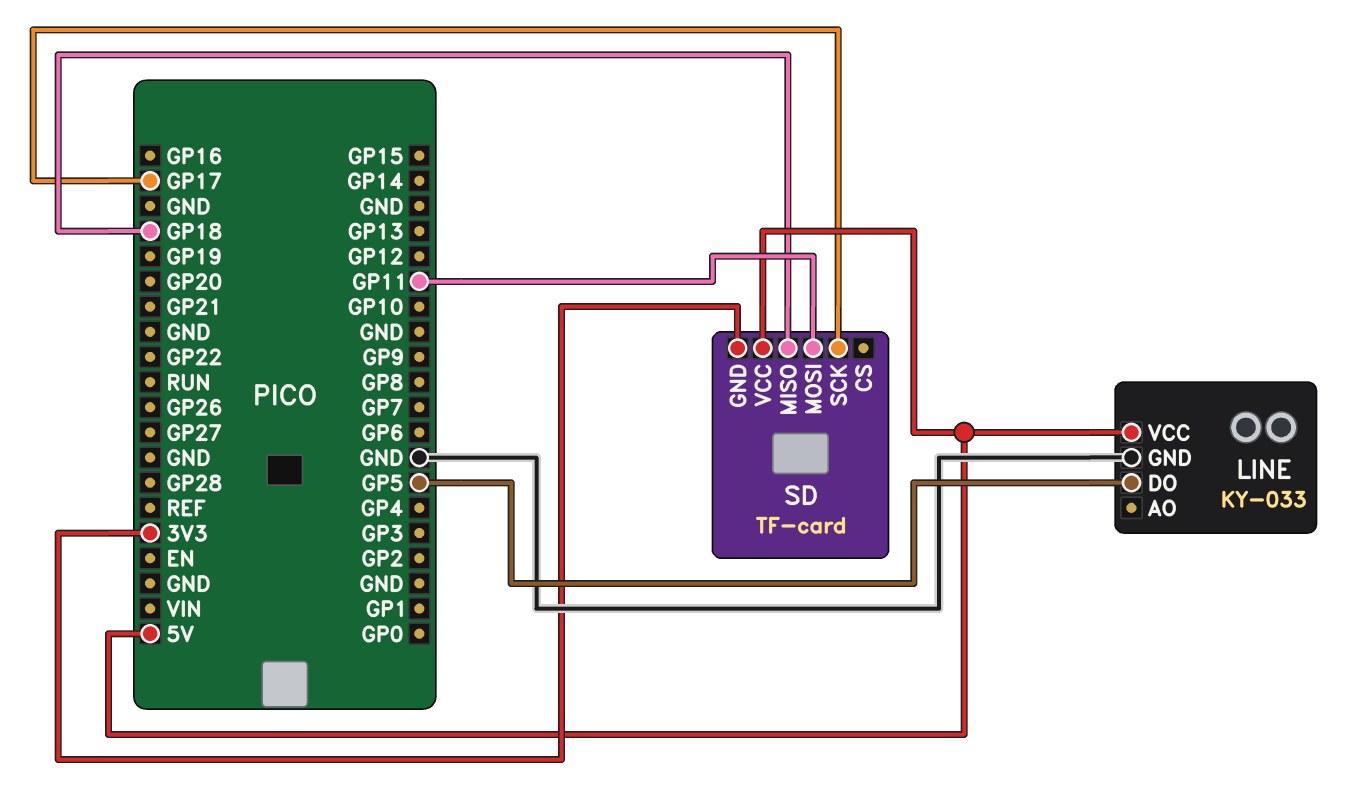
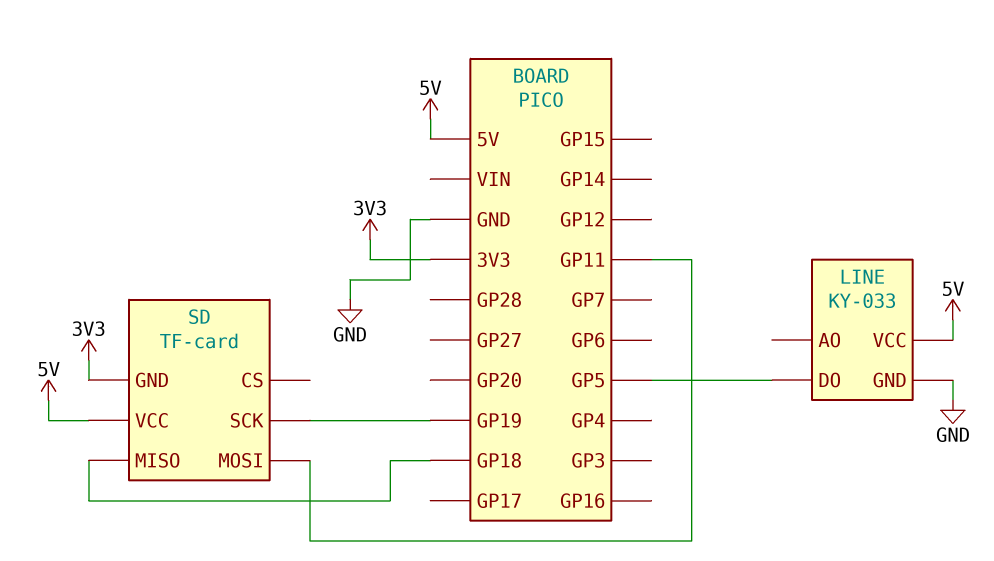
SD pin SCK: GP17 -> GP19

